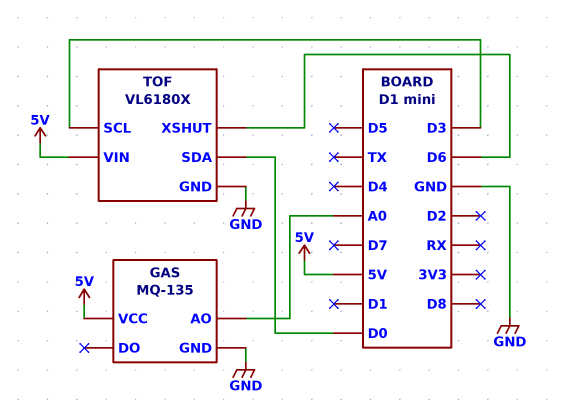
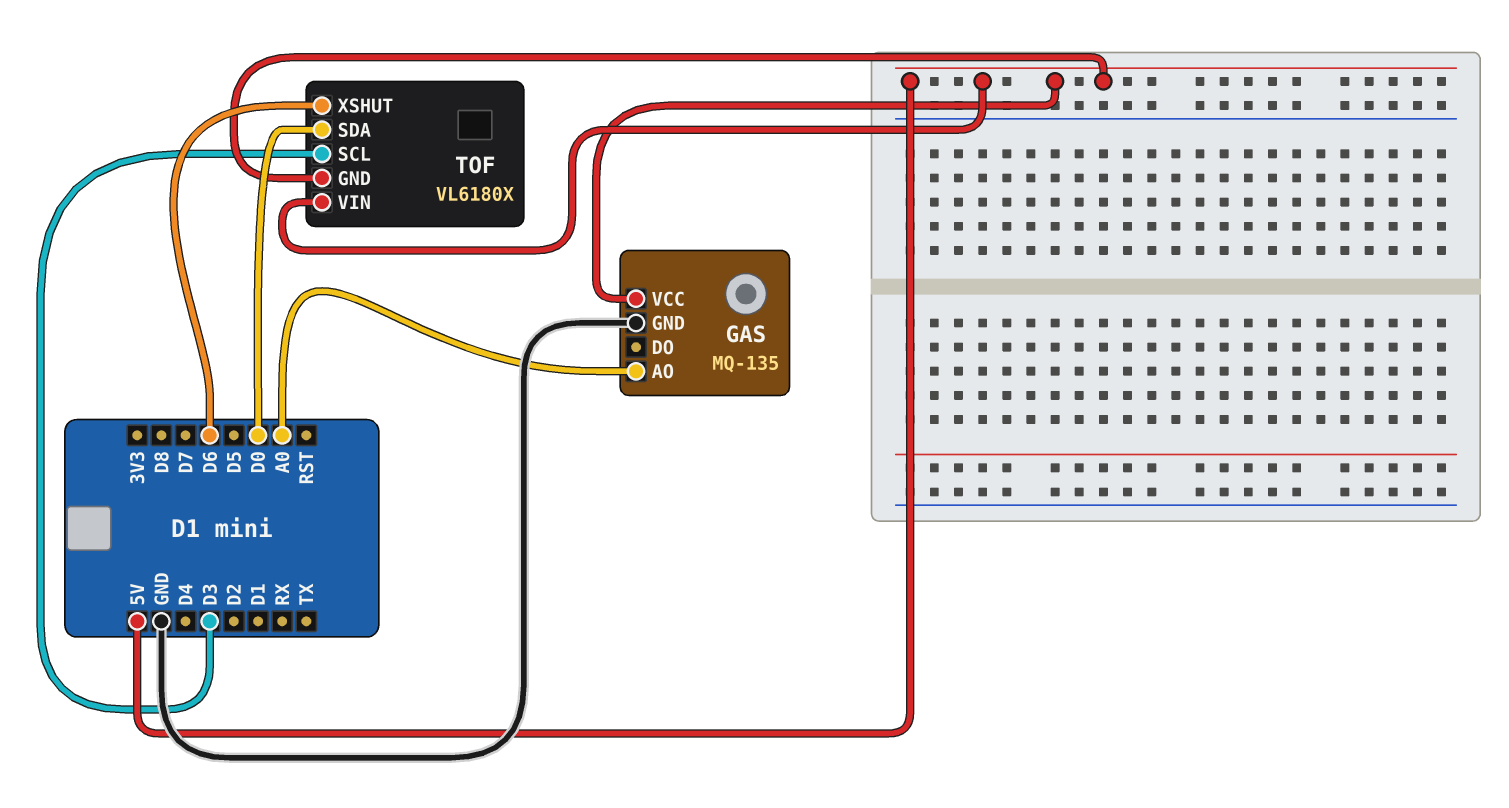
TOF pin GND: GND -> 5V

